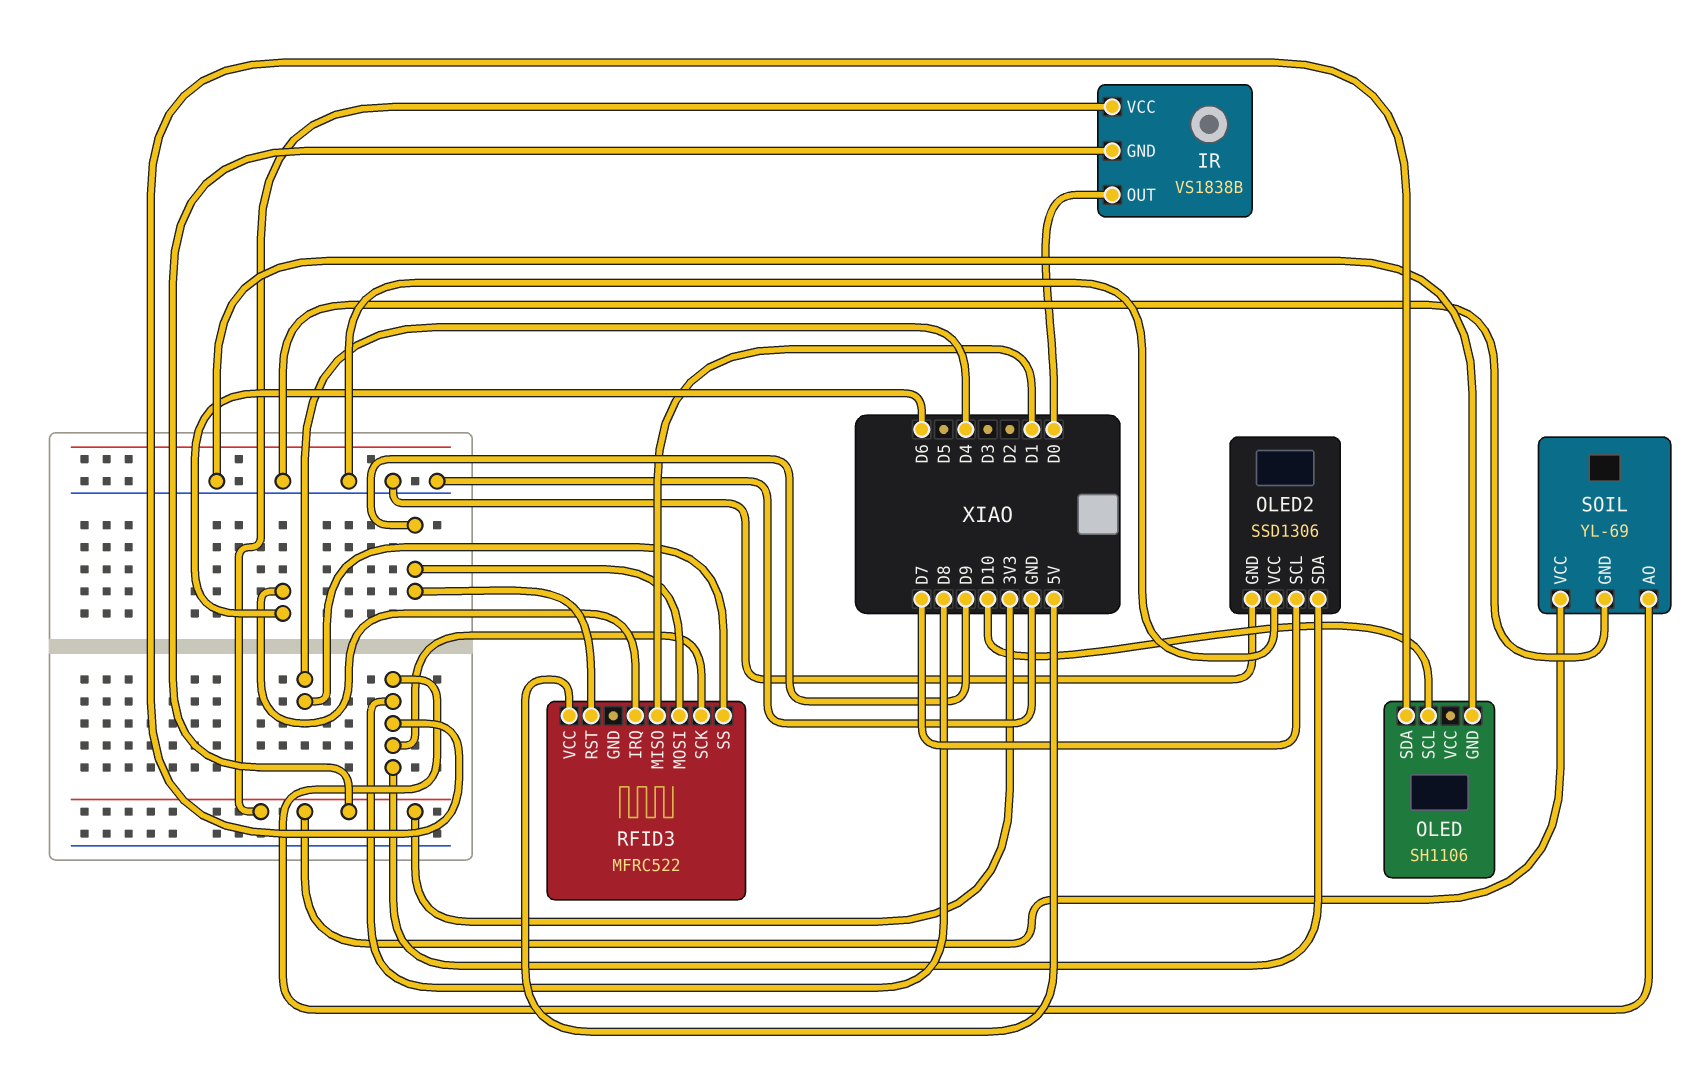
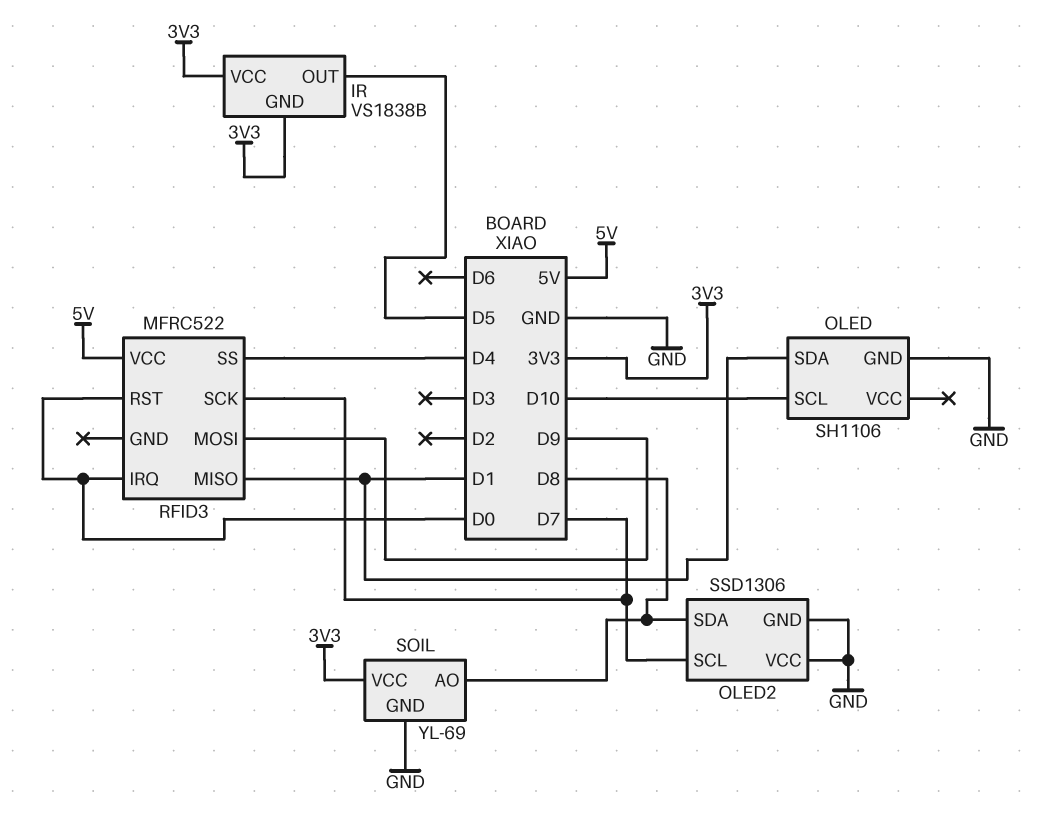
IR pin OUT: D0 -> D5
OLED pin SDA: D8 -> D1
RFID3 pin IRQ: D6 -> D0
RFID3 pin RST: D9 -> D0
RFID3 pin SCK: D8 -> D7

